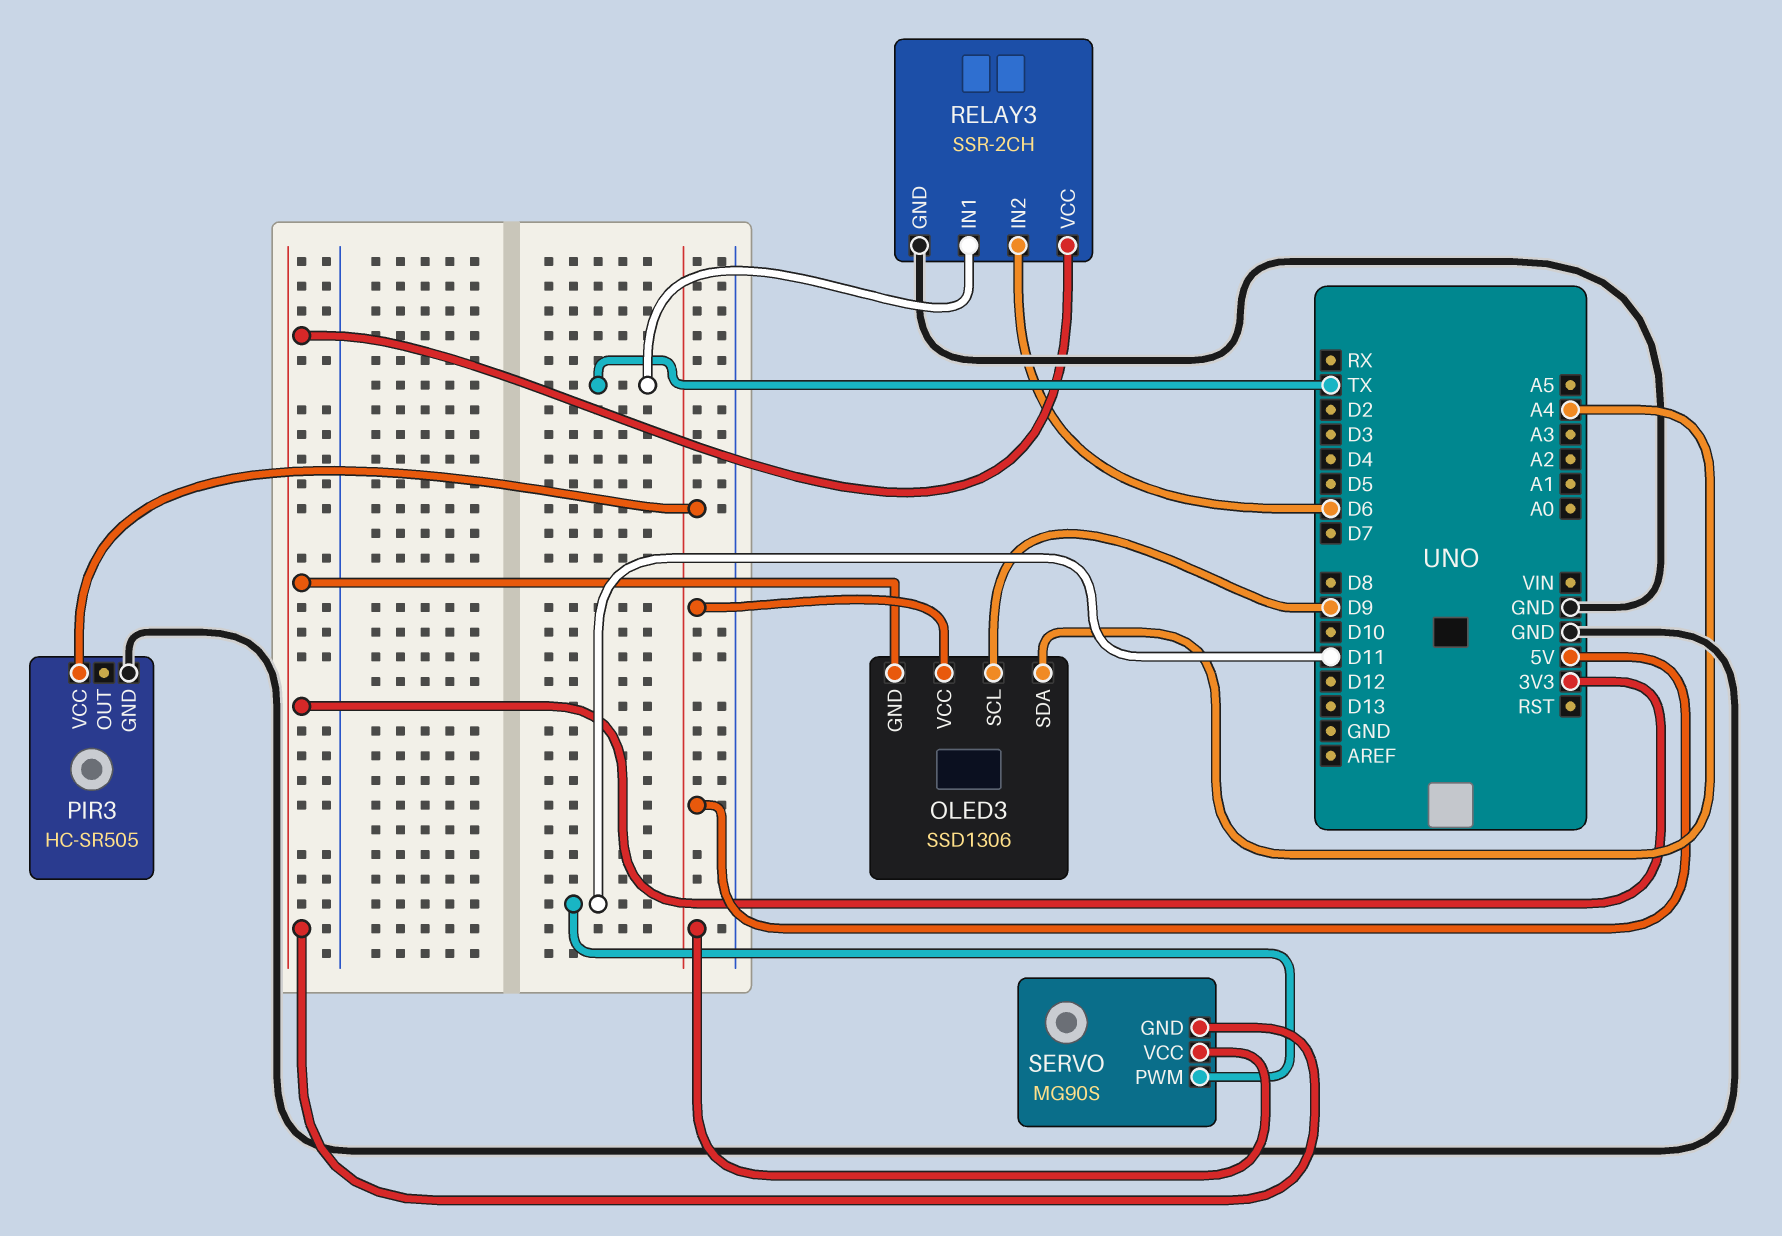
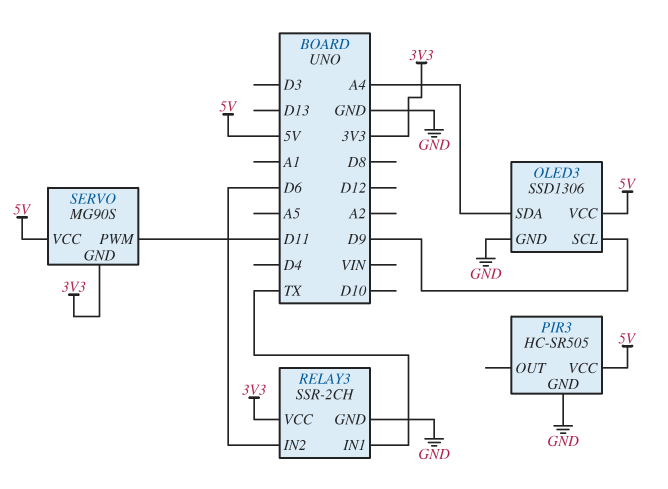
OLED3 pin GND: 3V3 -> GND

